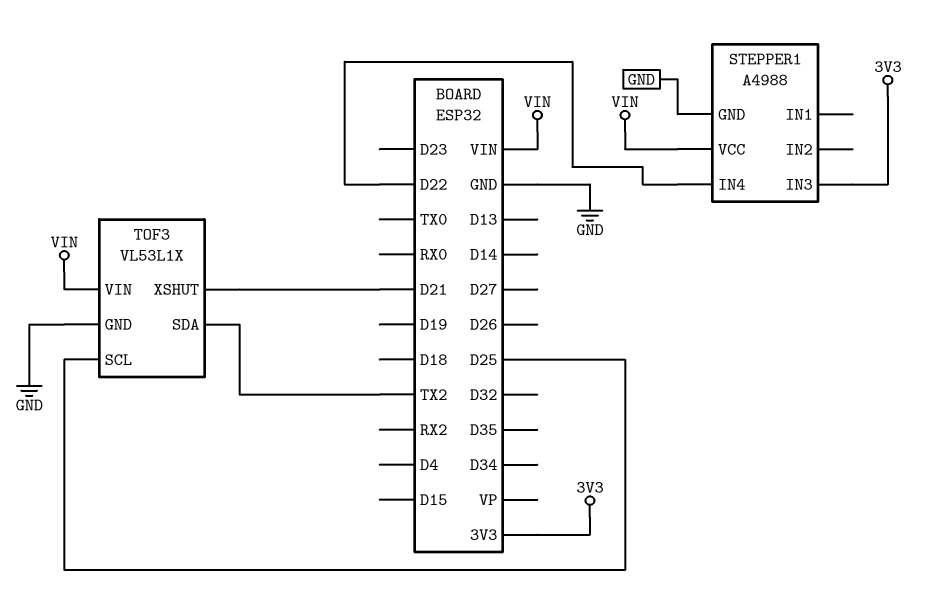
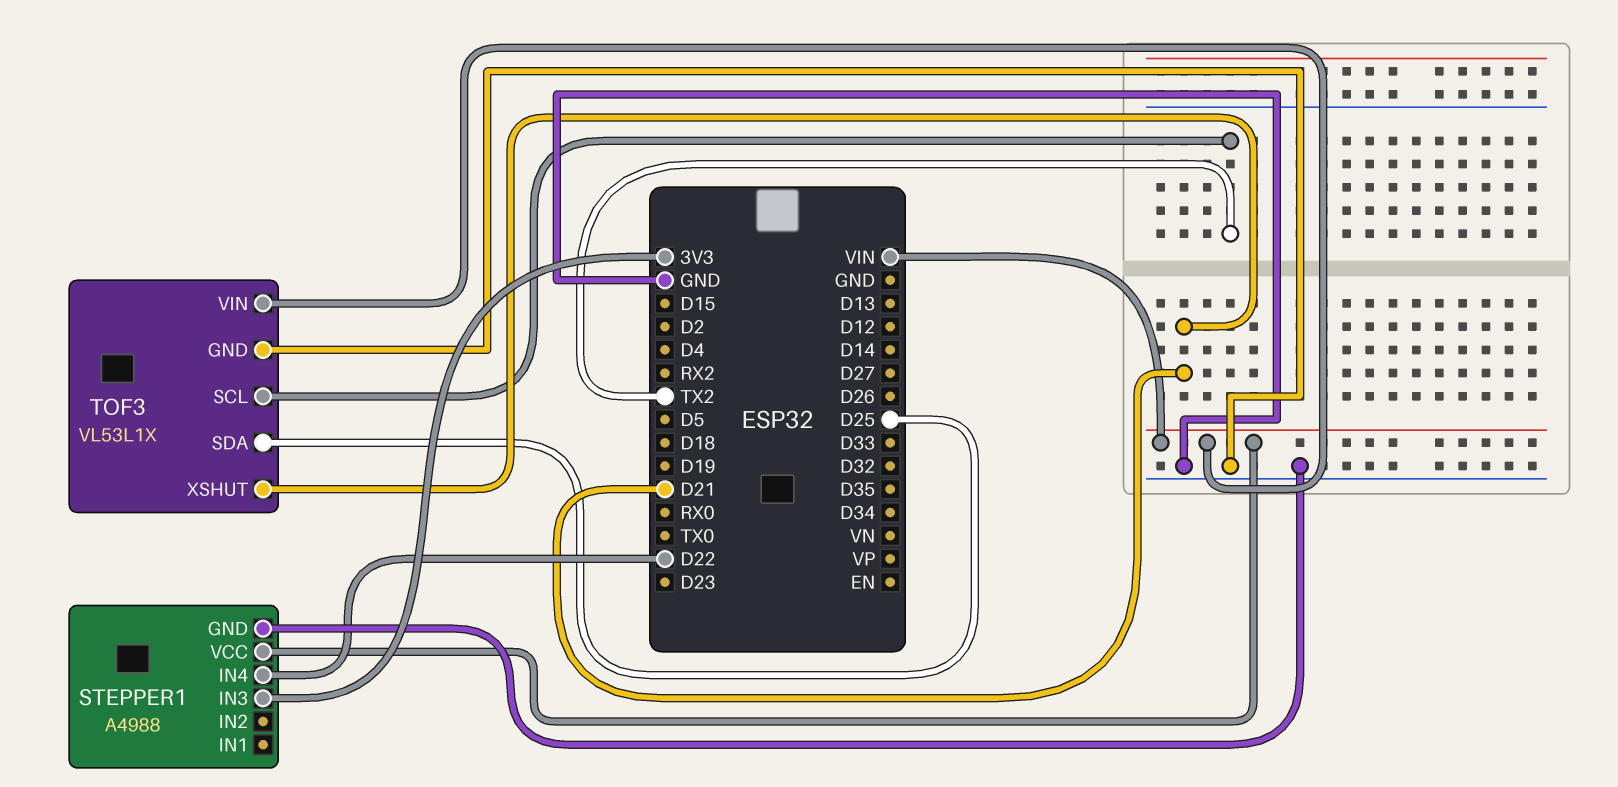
TOF3 pin SCL: D25 -> TX2
TOF3 pin SDA: TX2 -> D25

